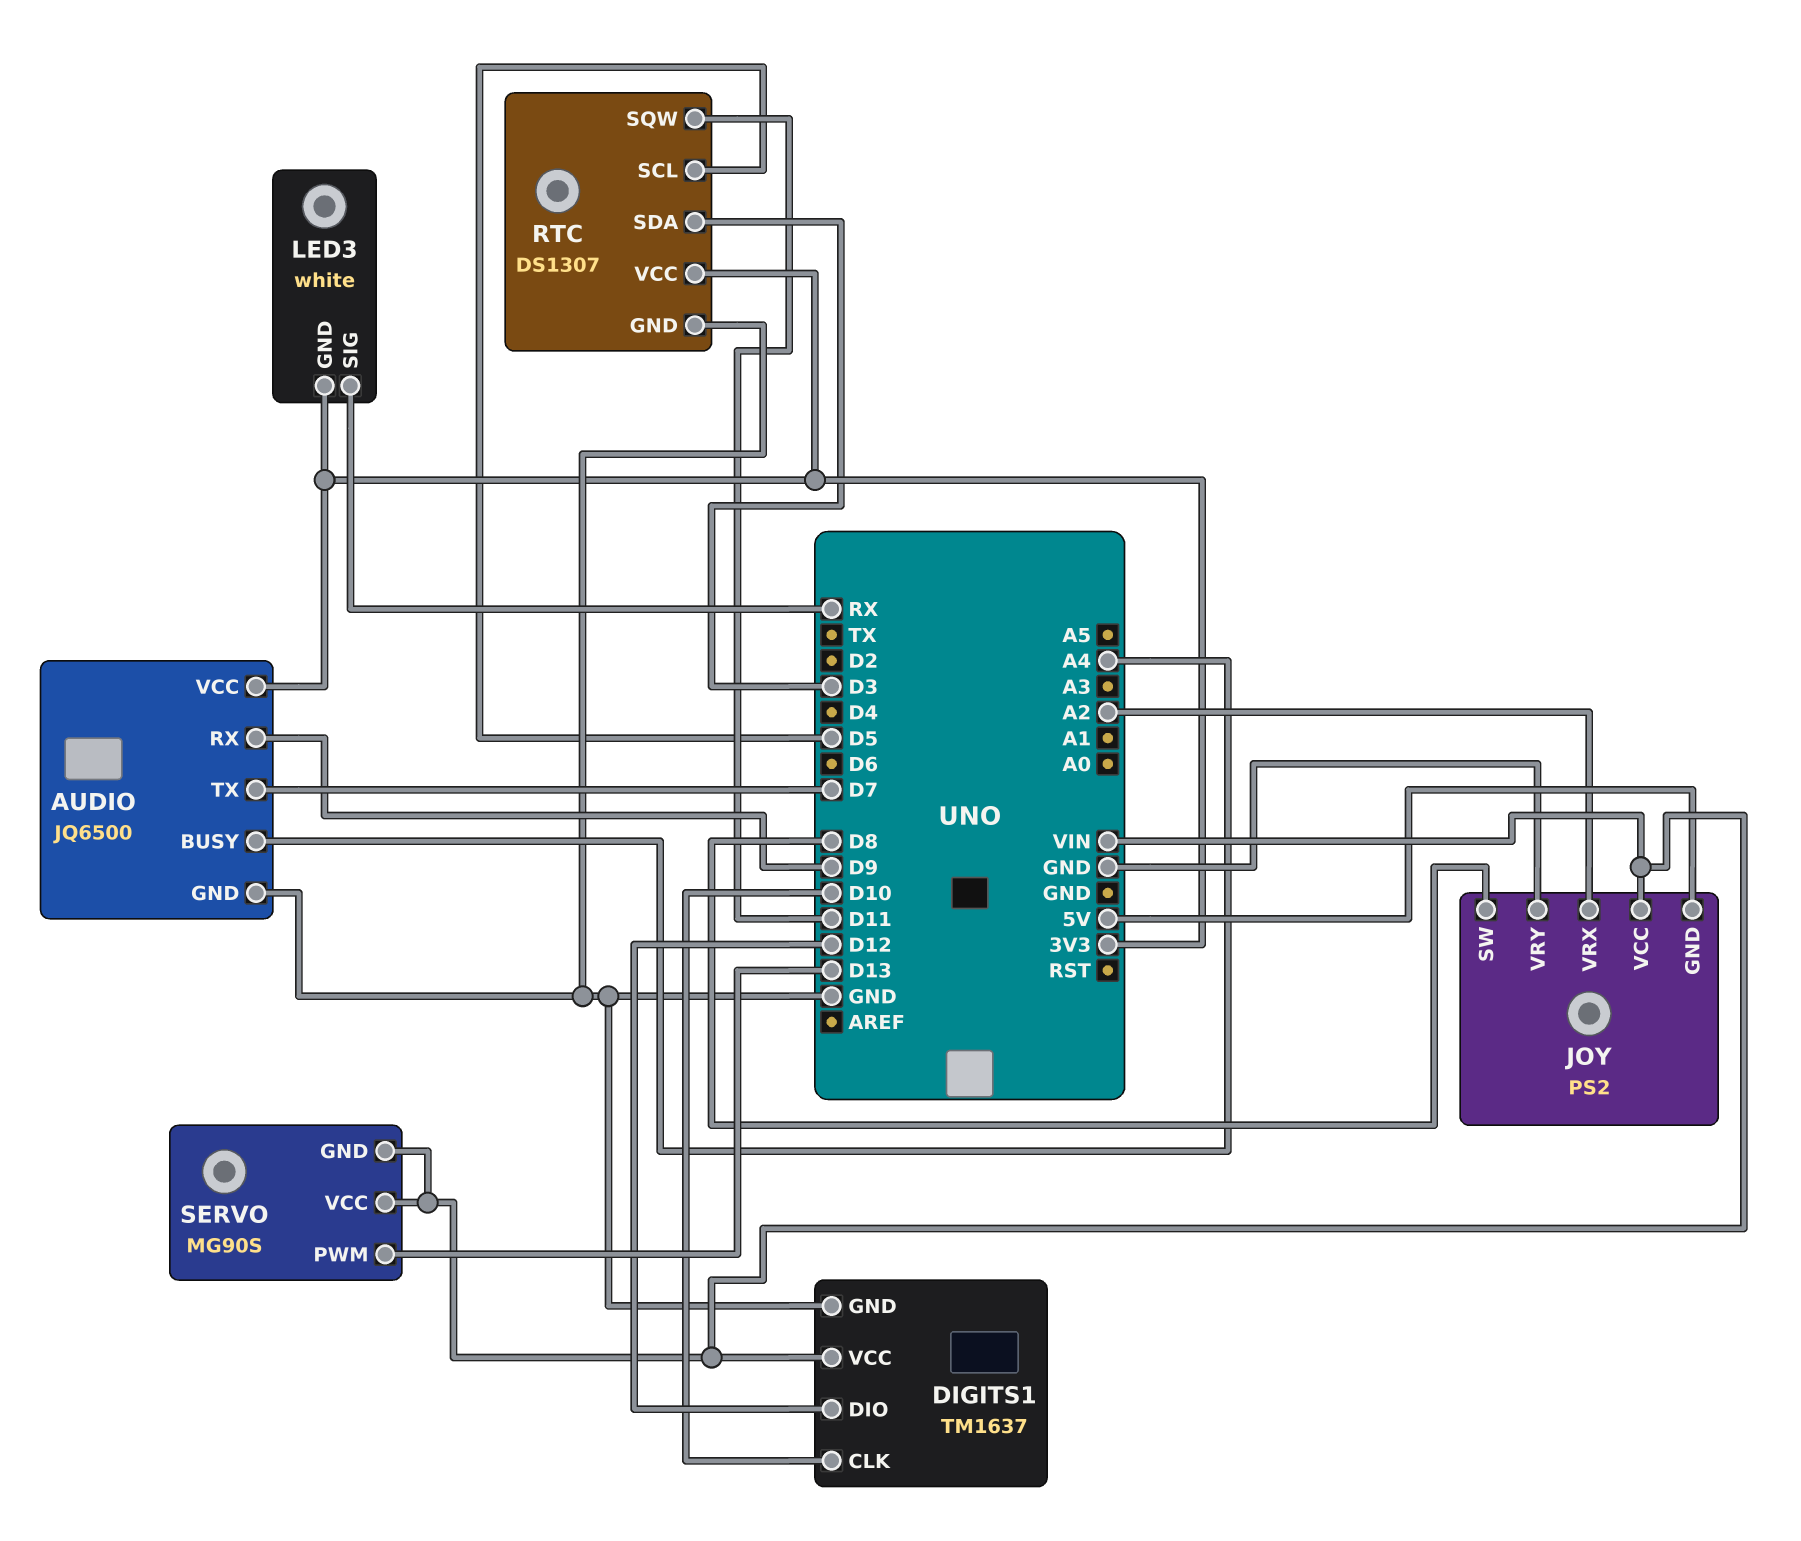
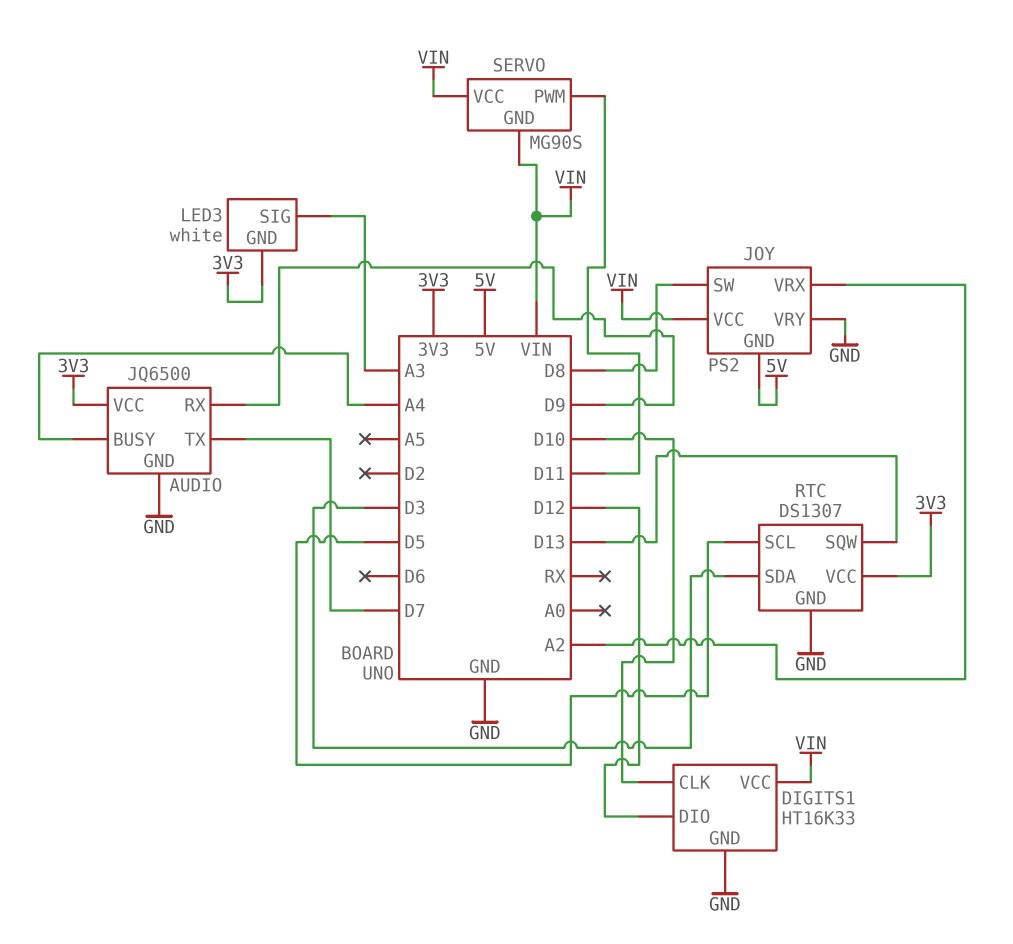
DIGITS1: TM1637 -> HT16K33
LED3 pin SIG: RX -> A3
RTC pin SQW: D11 -> D13
SERVO pin PWM: D13 -> D11

